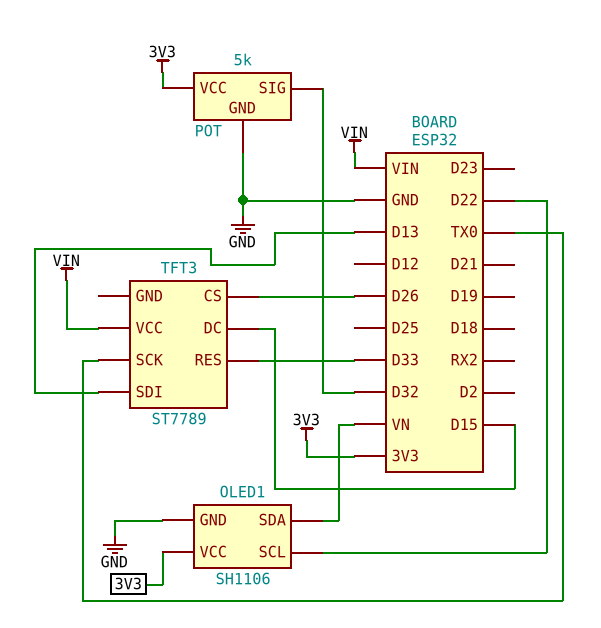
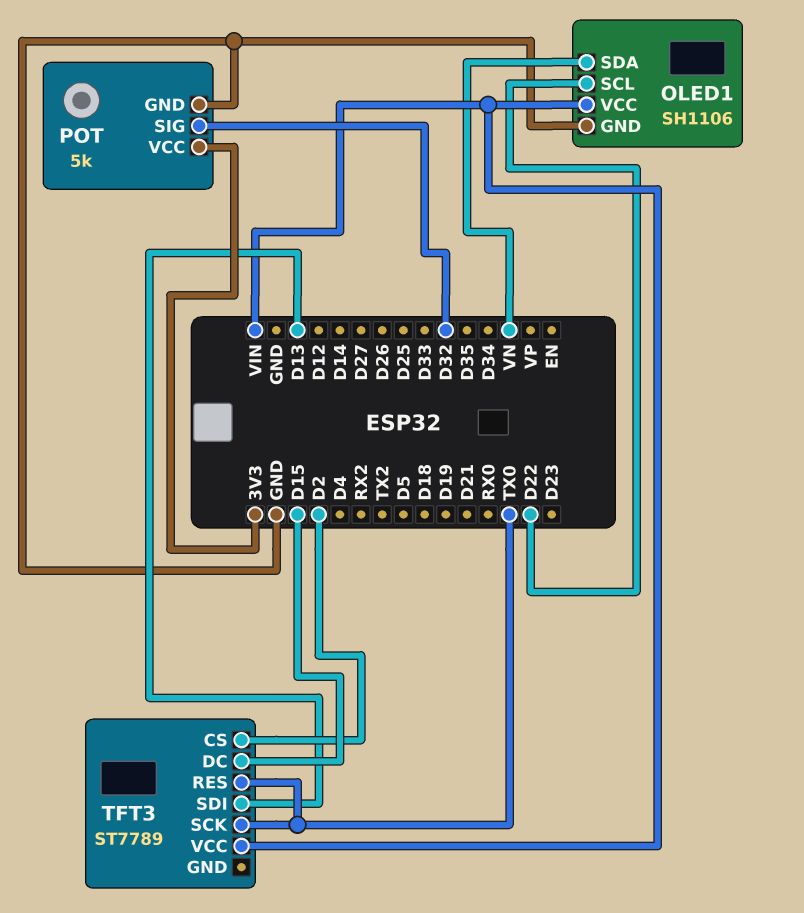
OLED1 pin VCC: 3V3 -> VIN
TFT3 pin CS: D26 -> D2
TFT3 pin RES: D33 -> TX0

